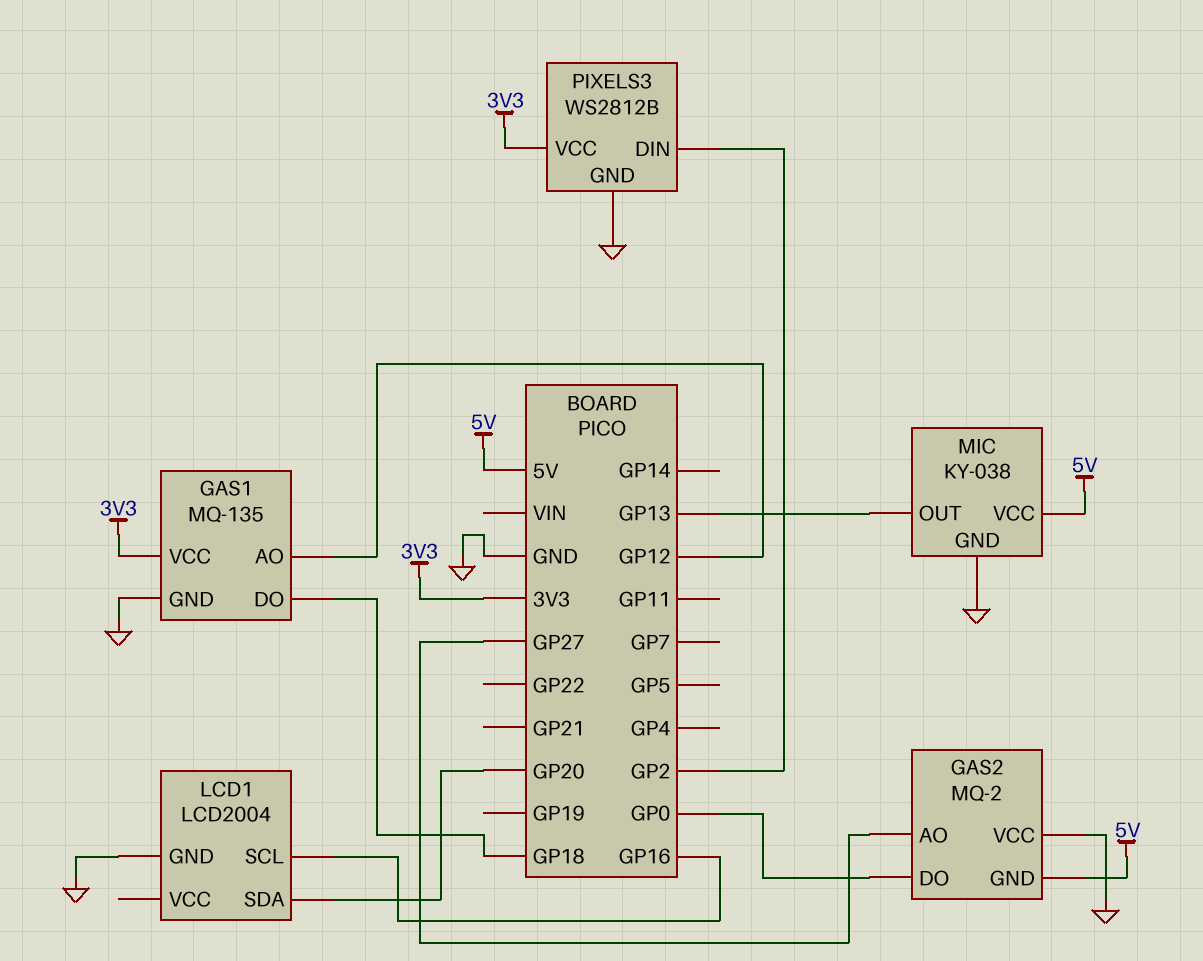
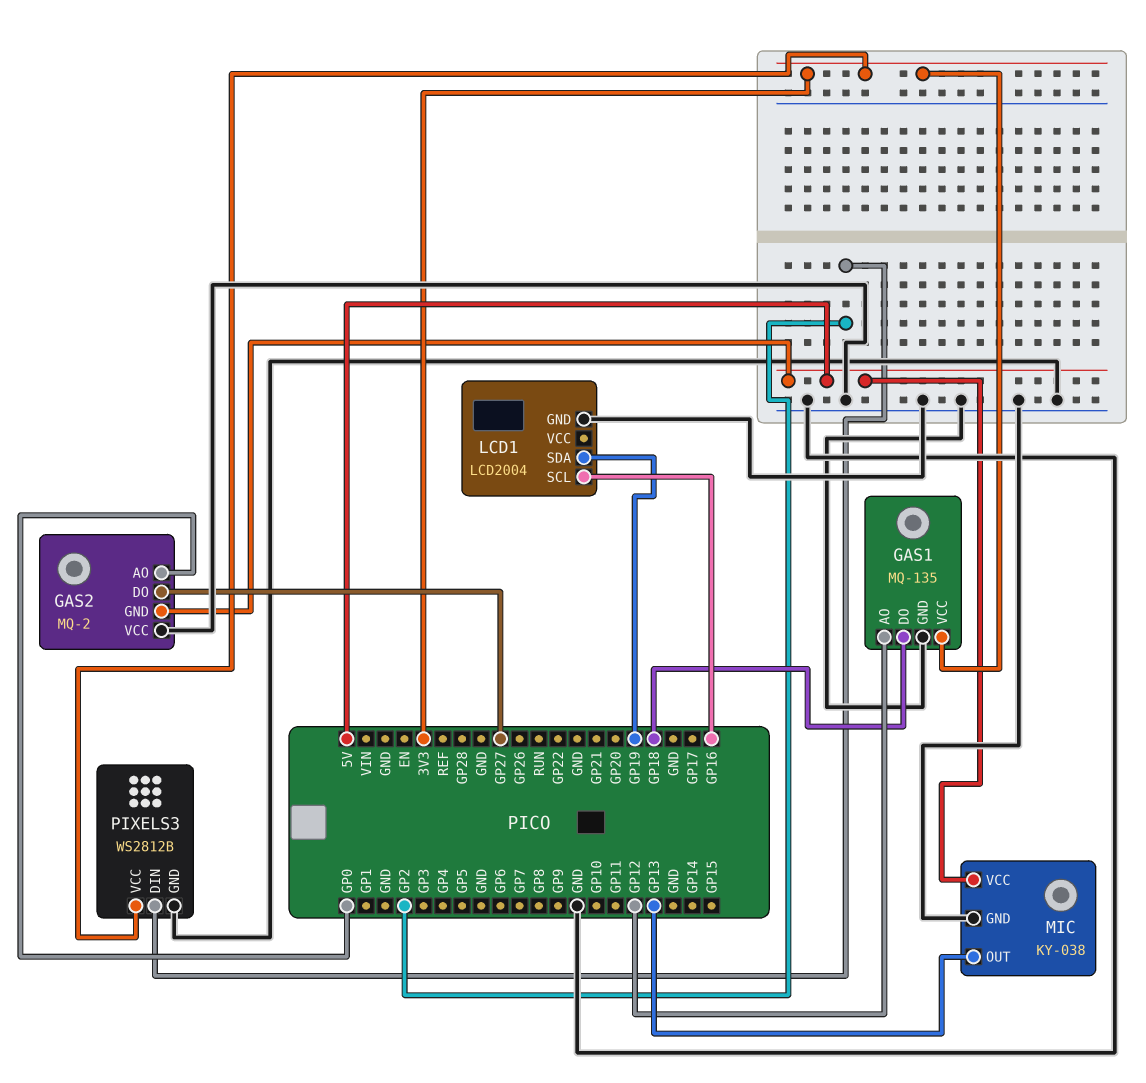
GAS2 pin AO: GP27 -> GP0
GAS2 pin DO: GP0 -> GP27
LCD1 pin SDA: GP20 -> GP19

